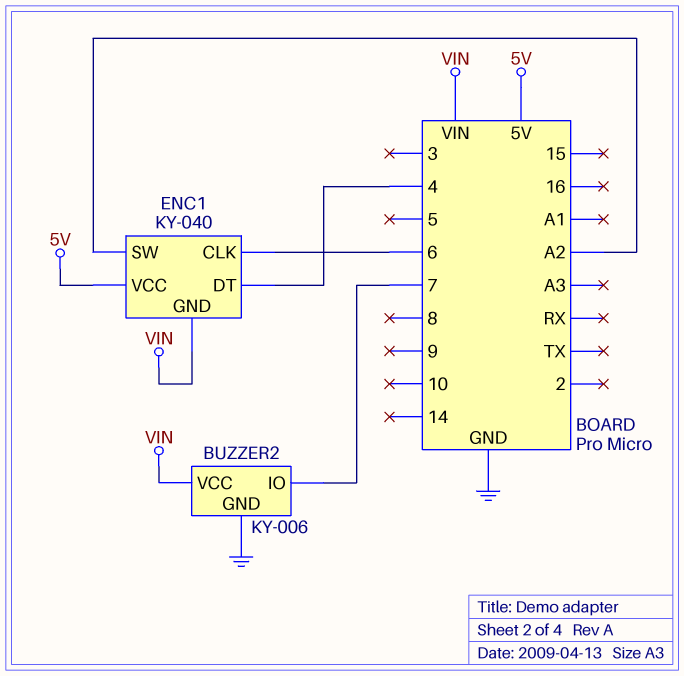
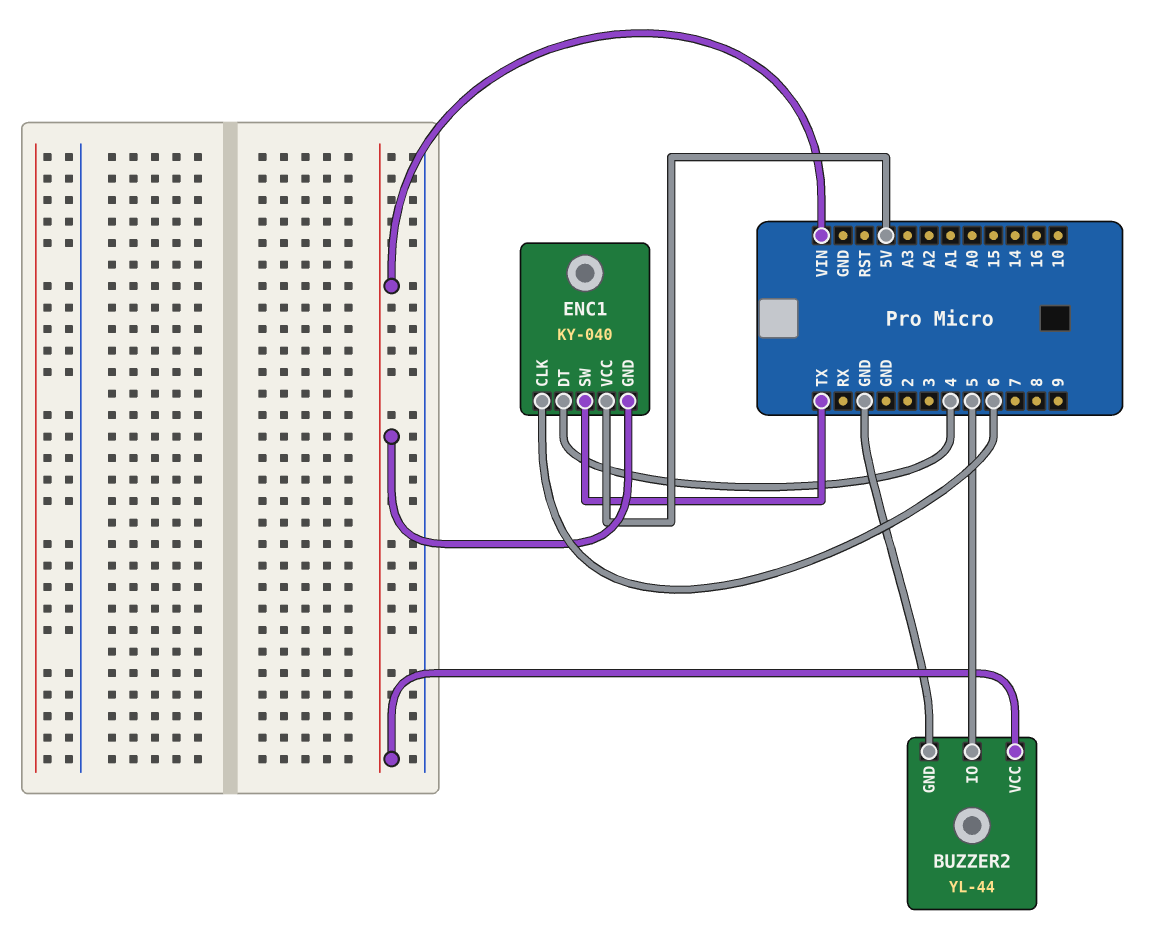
BUZZER2: KY-006 -> YL-44
BUZZER2 pin IO: 7 -> 5
ENC1 pin SW: A2 -> TX

